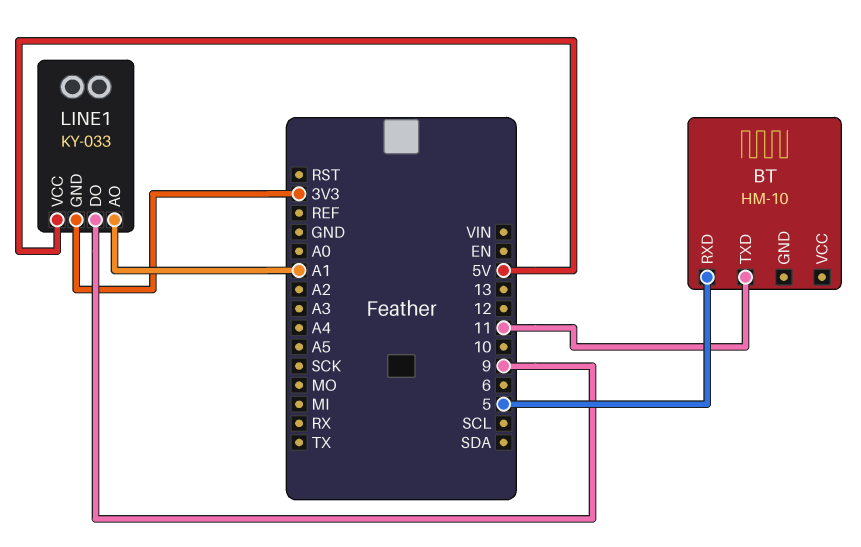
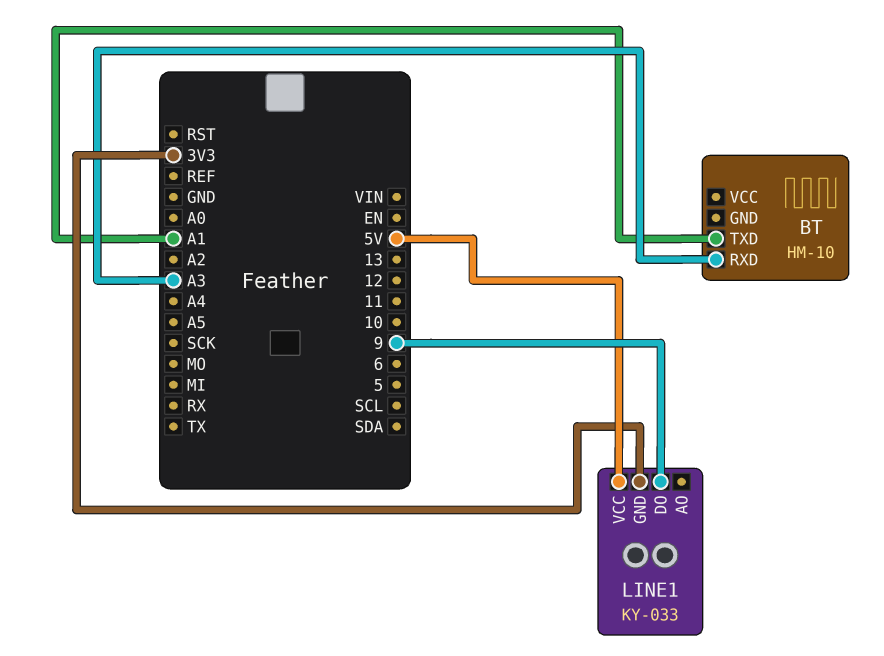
BT pin RXD: 5 -> A3
BT pin TXD: 11 -> A1
LINE1 pin AO: A1 -> none

